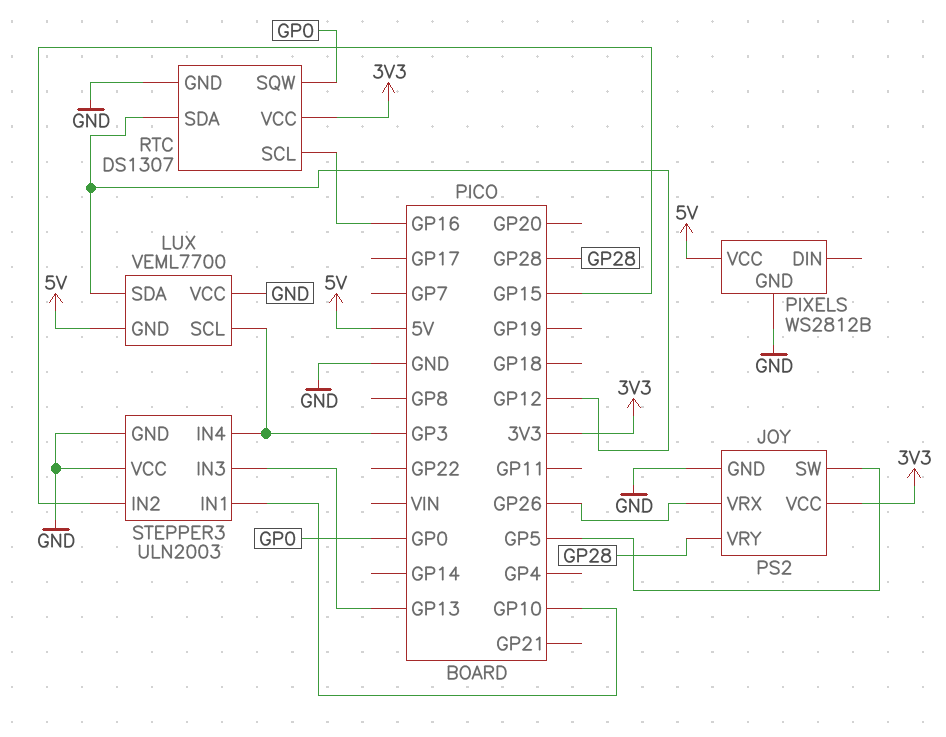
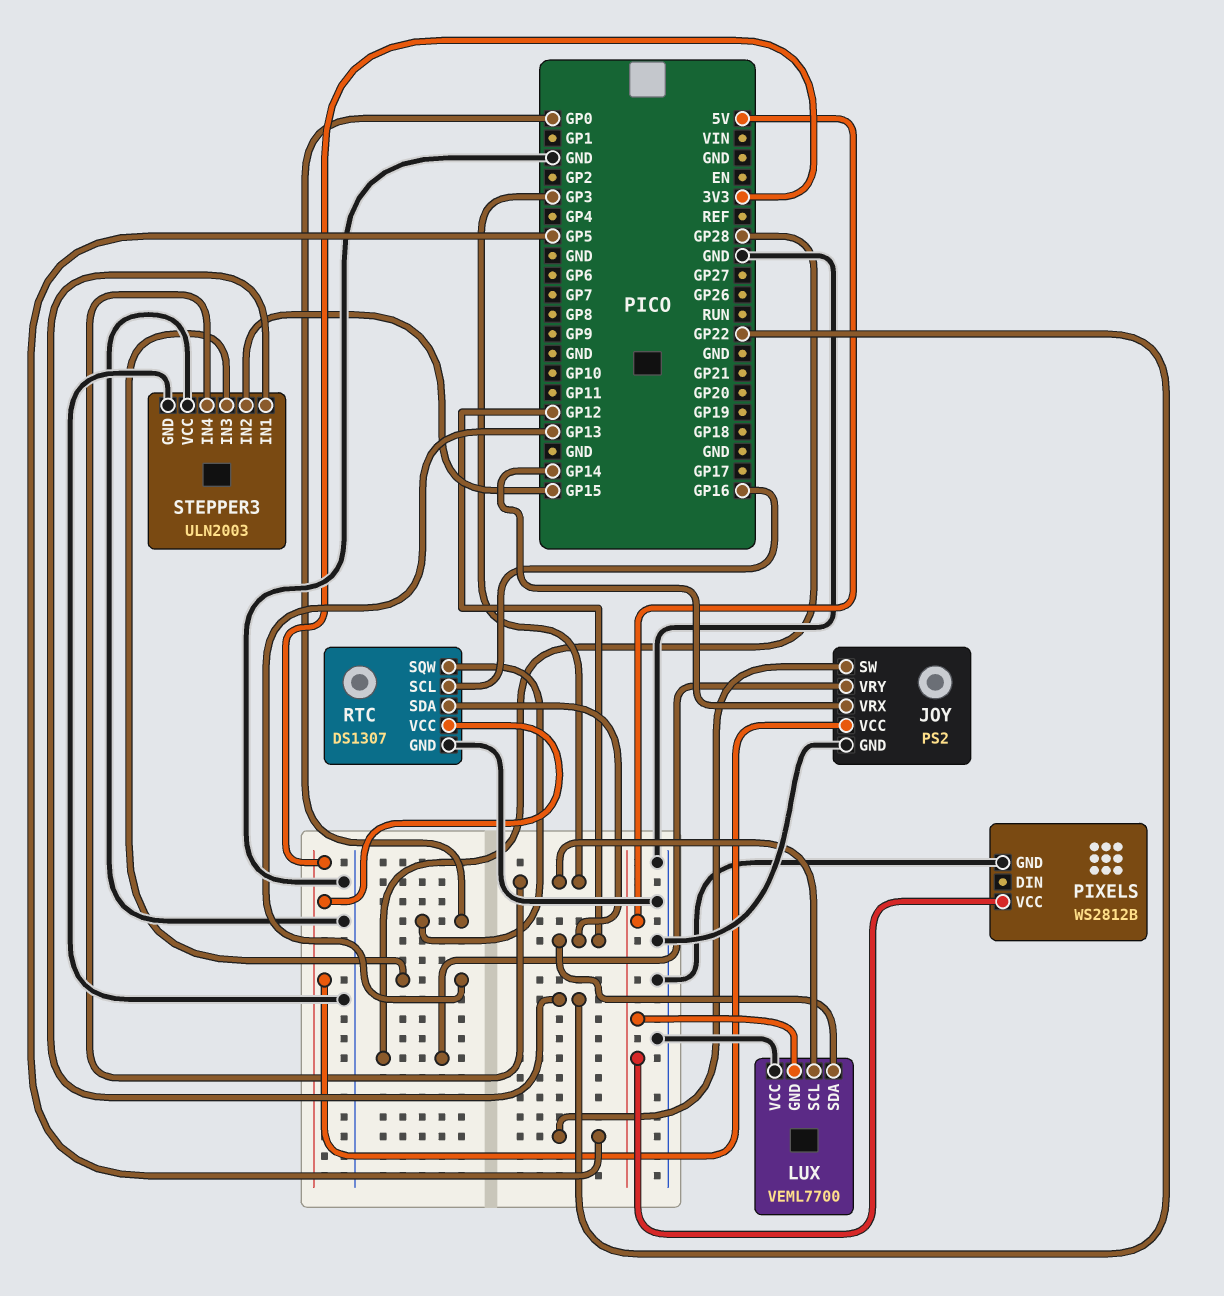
JOY pin VRX: GP26 -> GP14
STEPPER3 pin IN1: GP10 -> GP22

